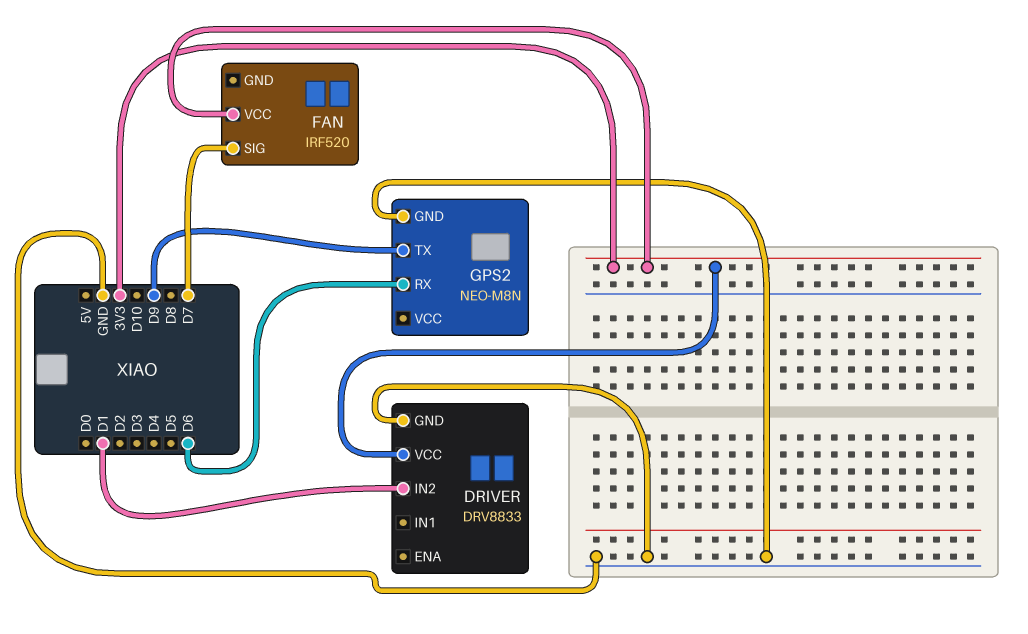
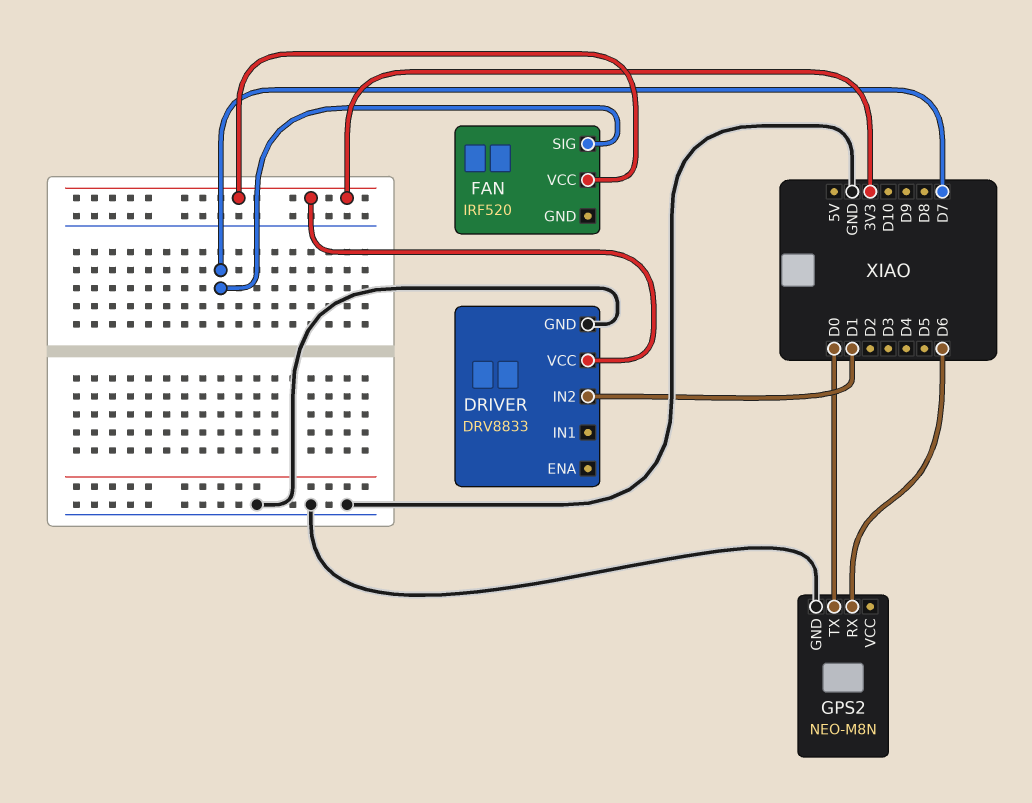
GPS2 pin TX: D9 -> D0

